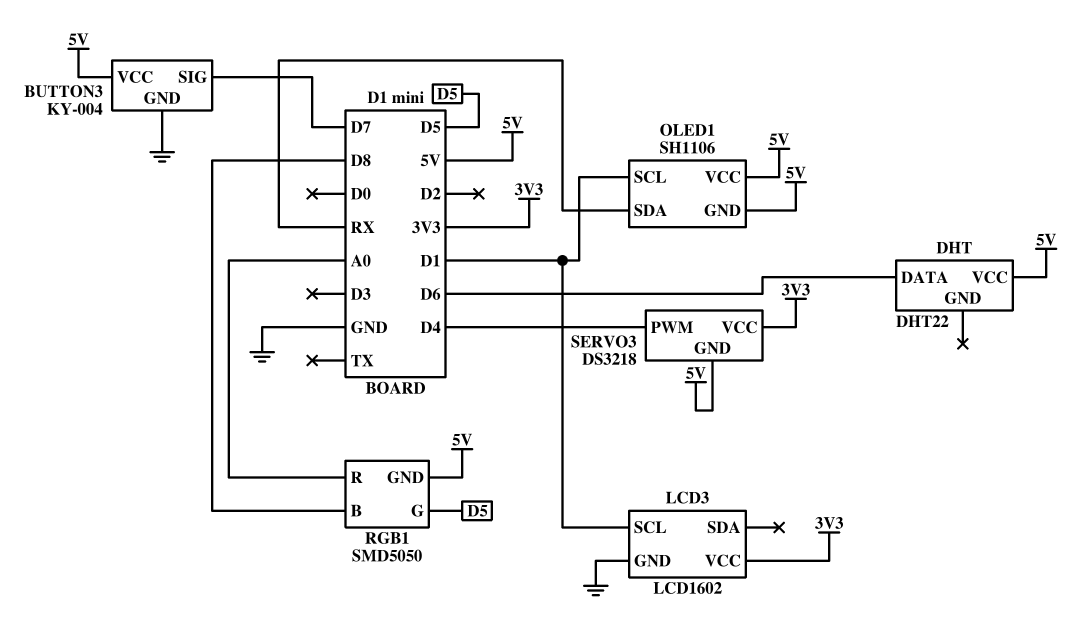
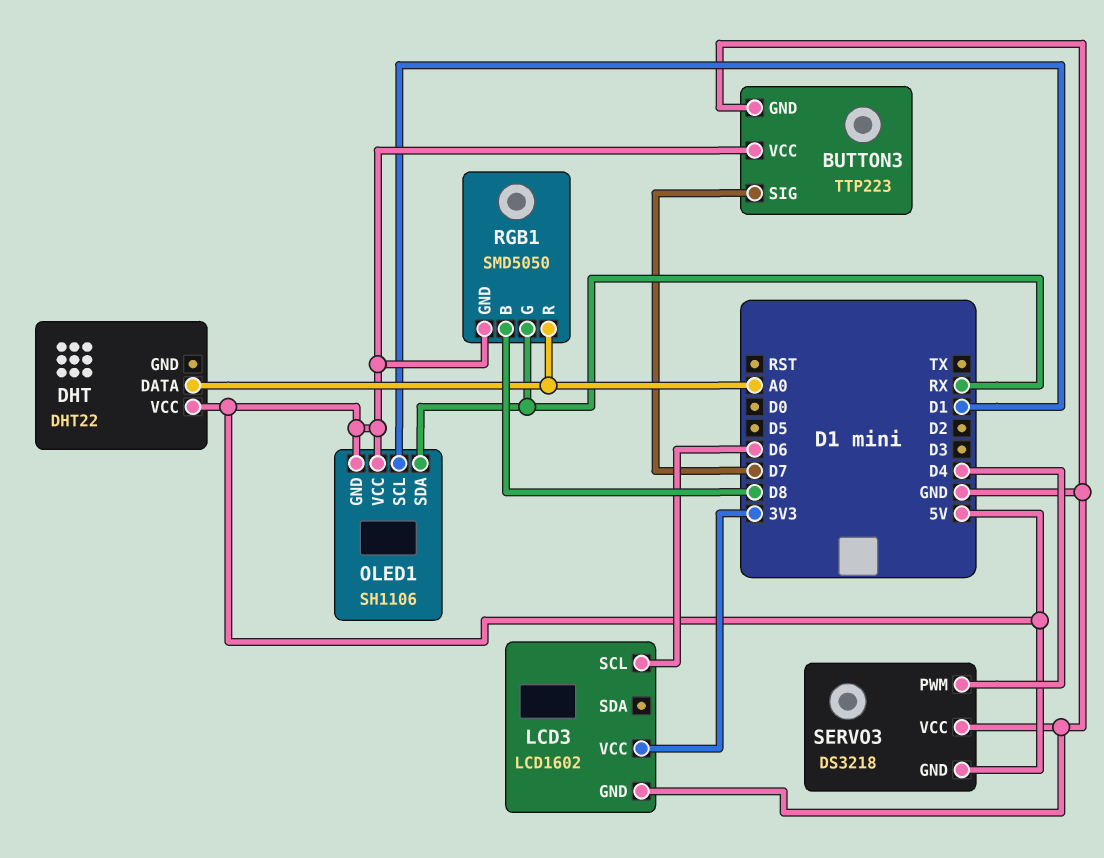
BUTTON3: KY-004 -> TTP223
DHT pin DATA: D6 -> A0
LCD3 pin SCL: D1 -> D6
RGB1 pin G: D5 -> RX
SERVO3 pin VCC: 3V3 -> GND

